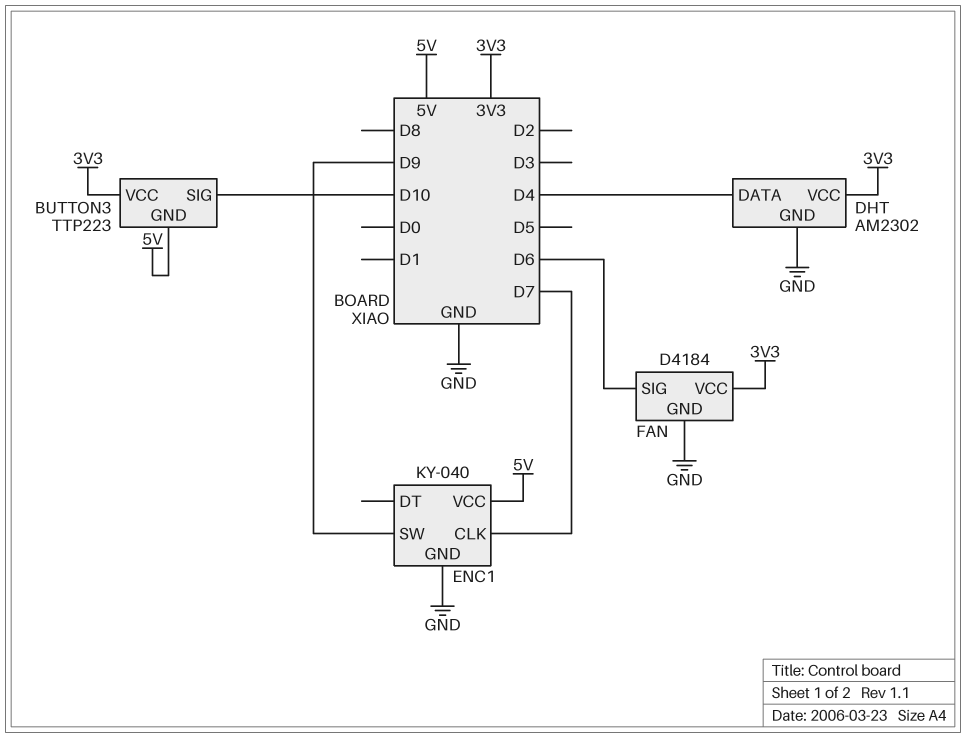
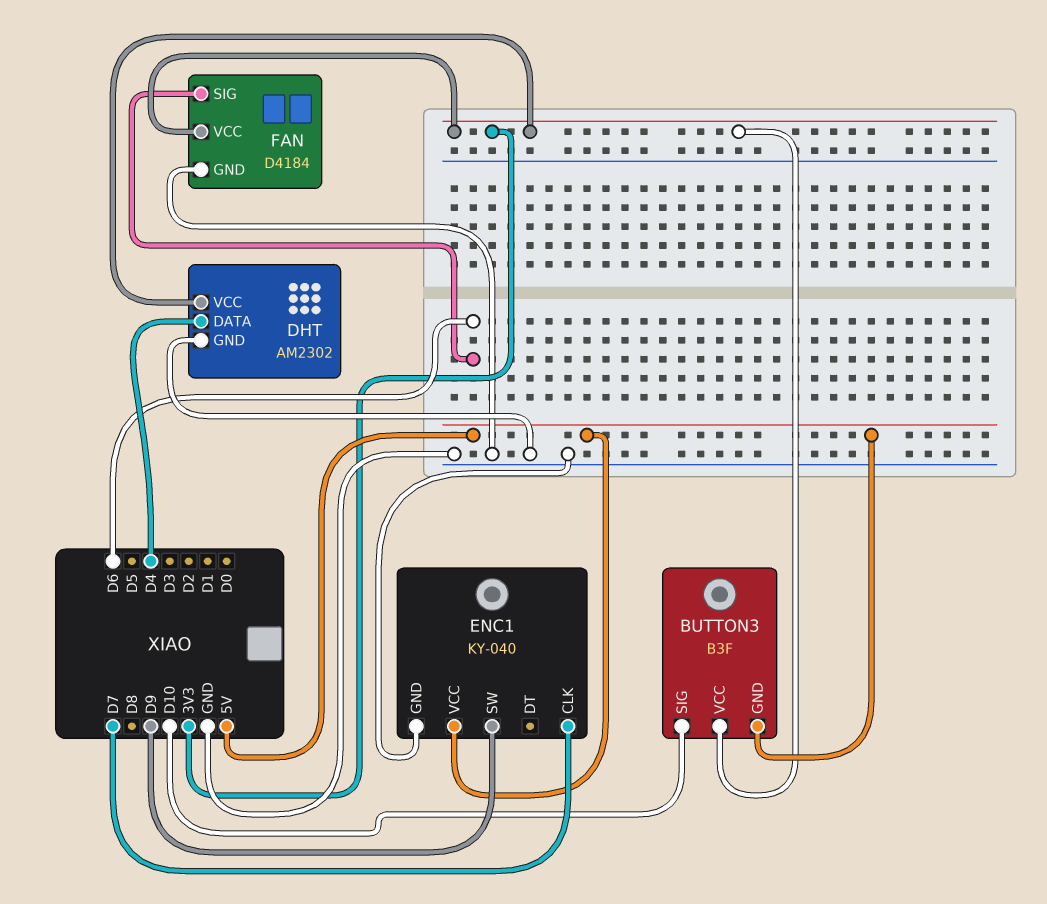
BUTTON3: TTP223 -> B3F

